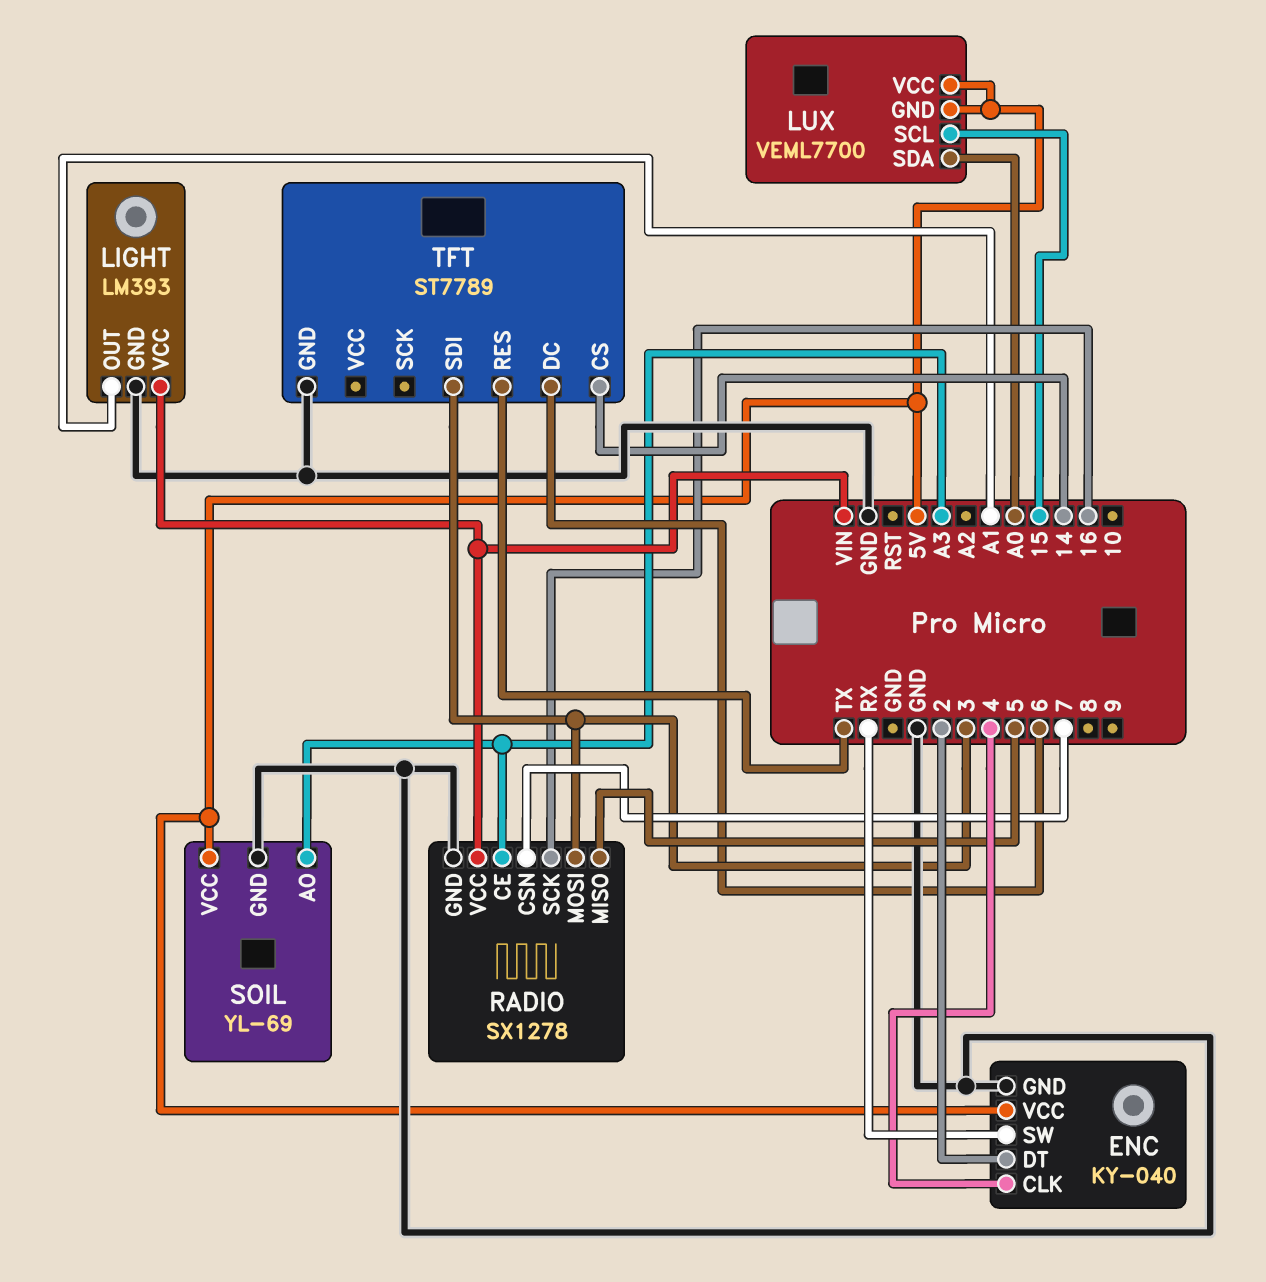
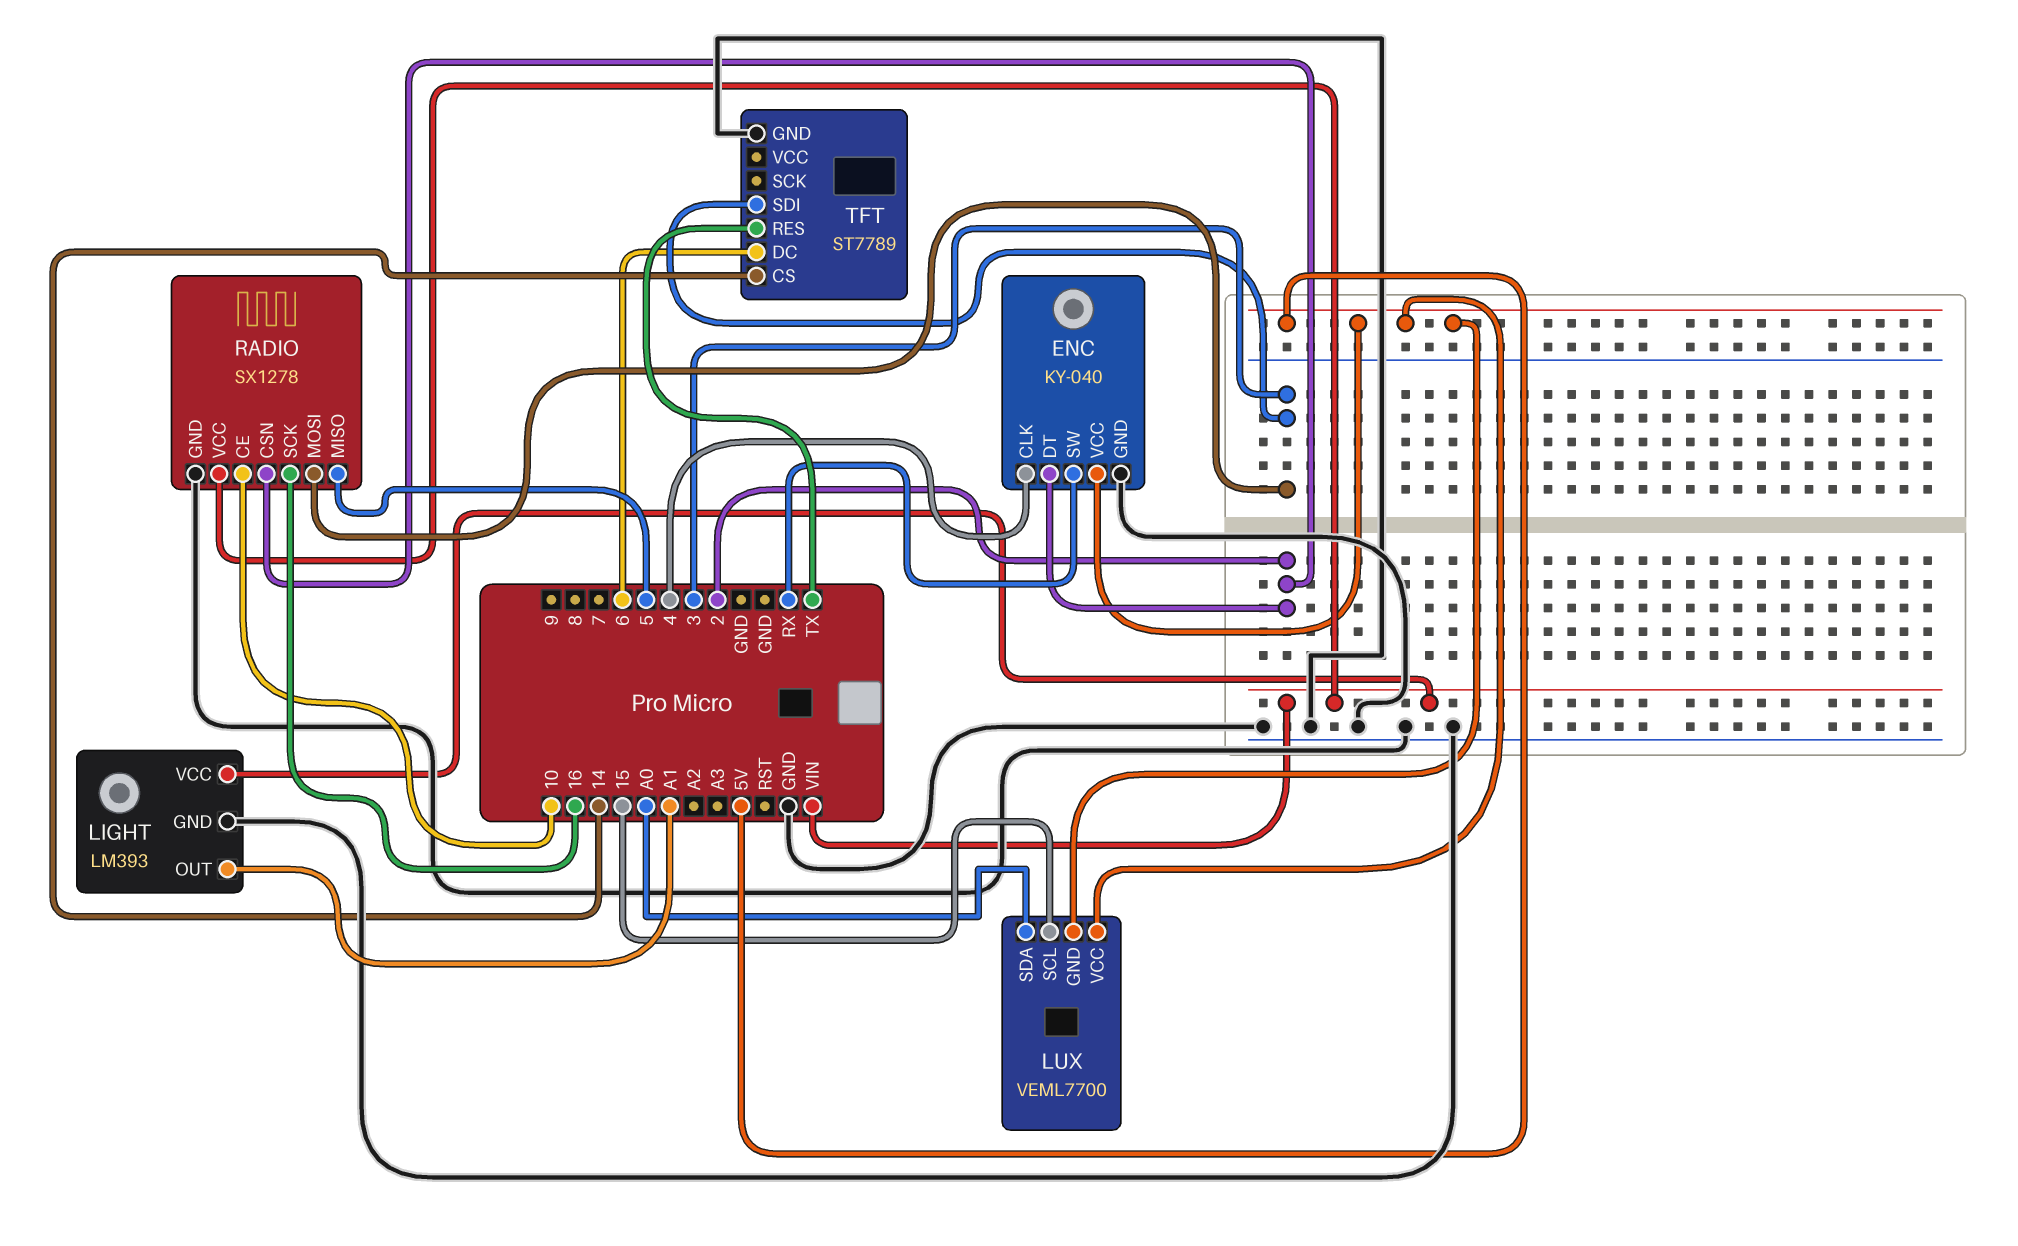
RADIO pin CE: A3 -> 10
RADIO pin CSN: 7 -> 2
SOIL: YL-69 -> none
SOIL pin AO: A3 -> none
SOIL pin GND: GND -> none
SOIL pin VCC: 5V -> none

